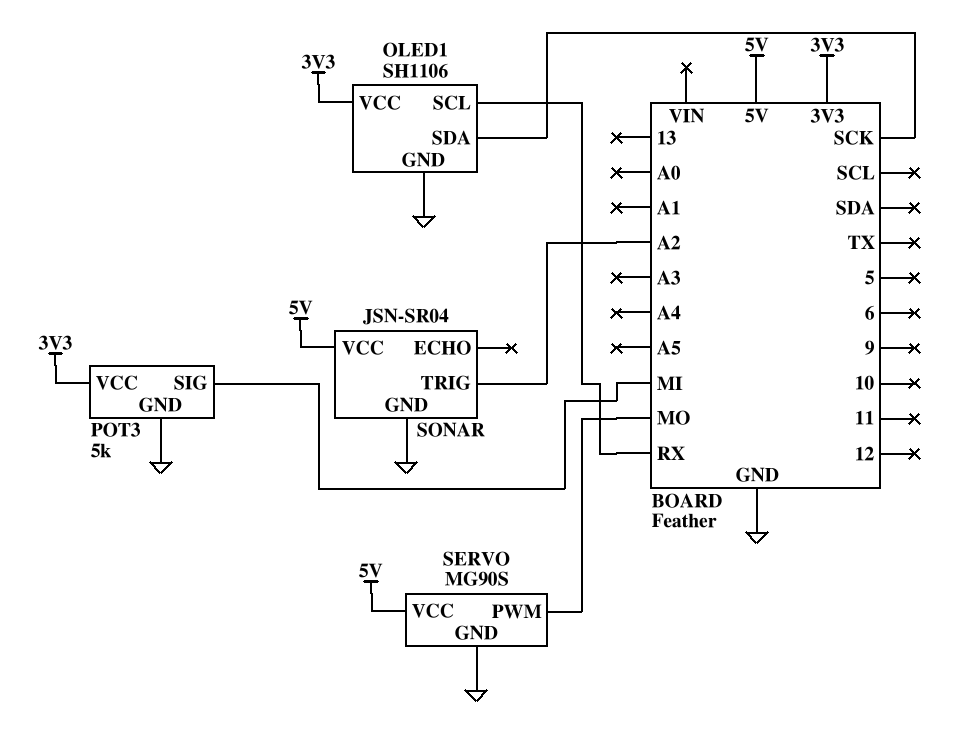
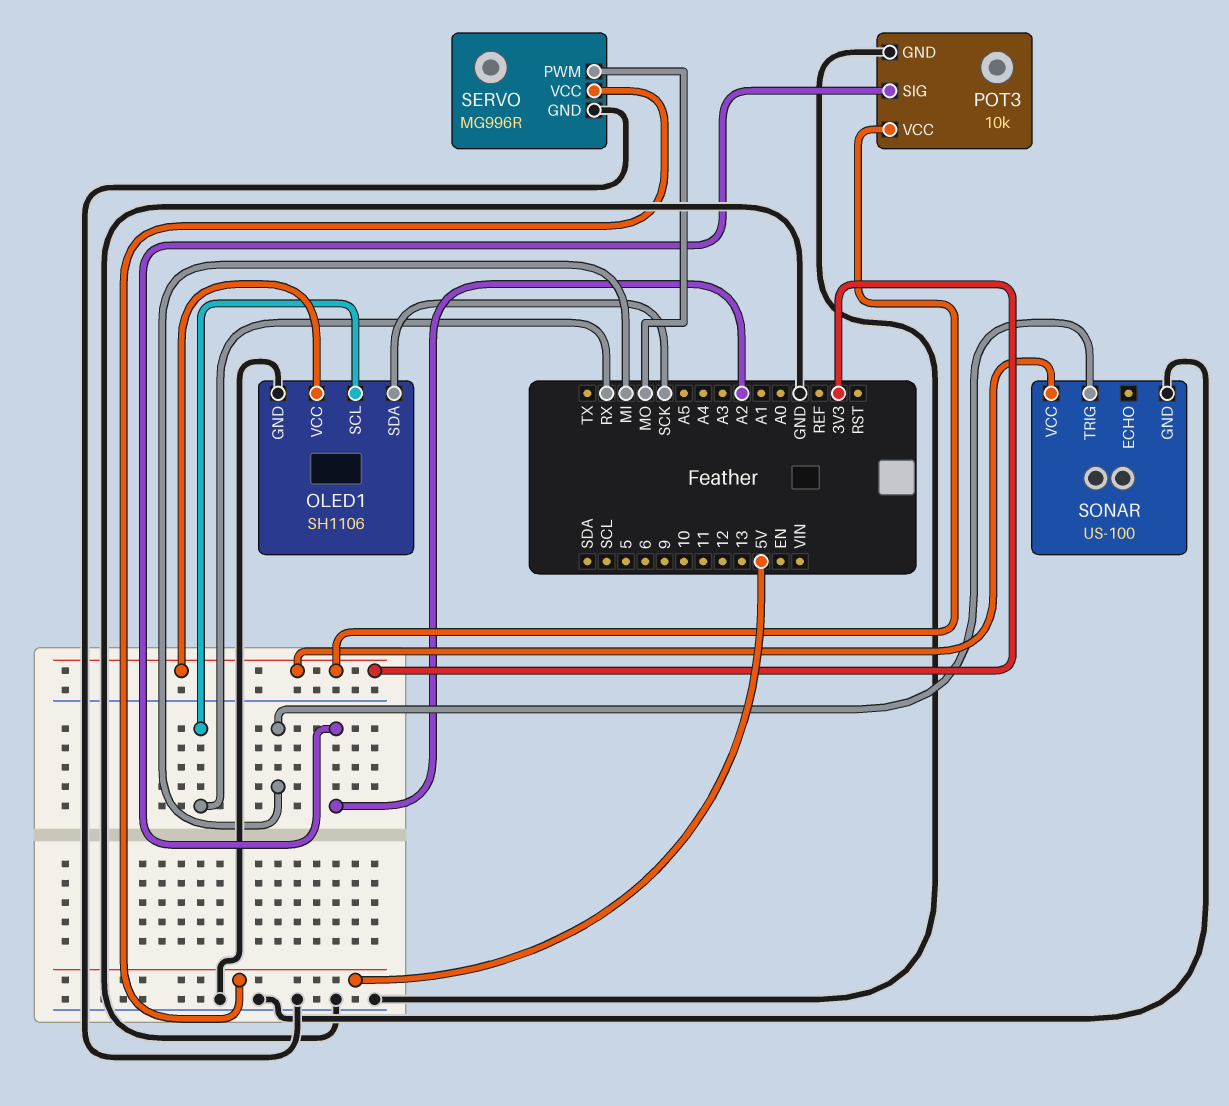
POT3: 5k -> 10k
POT3 pin SIG: MI -> A2
SERVO: MG90S -> MG996R
SONAR: JSN-SR04 -> US-100
SONAR pin TRIG: A2 -> MI
SONAR pin VCC: 5V -> 3V3

